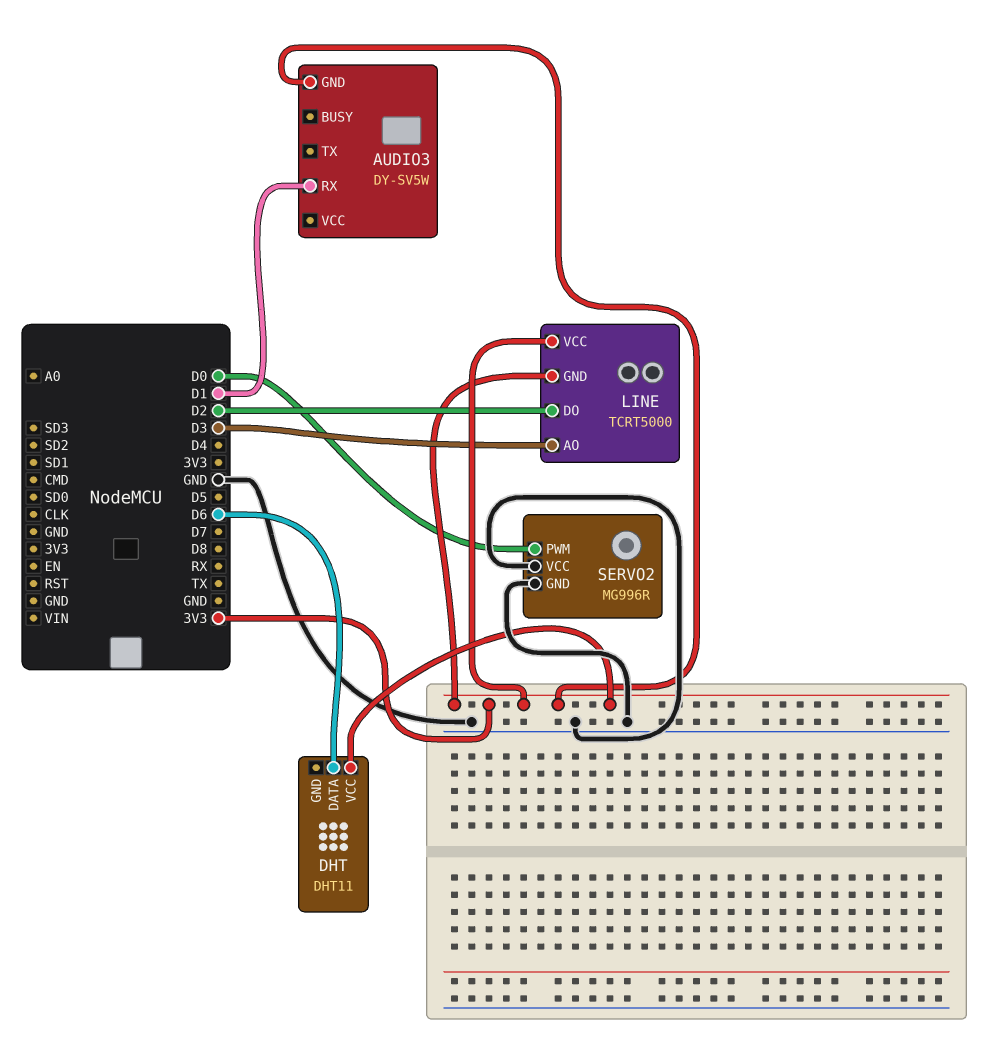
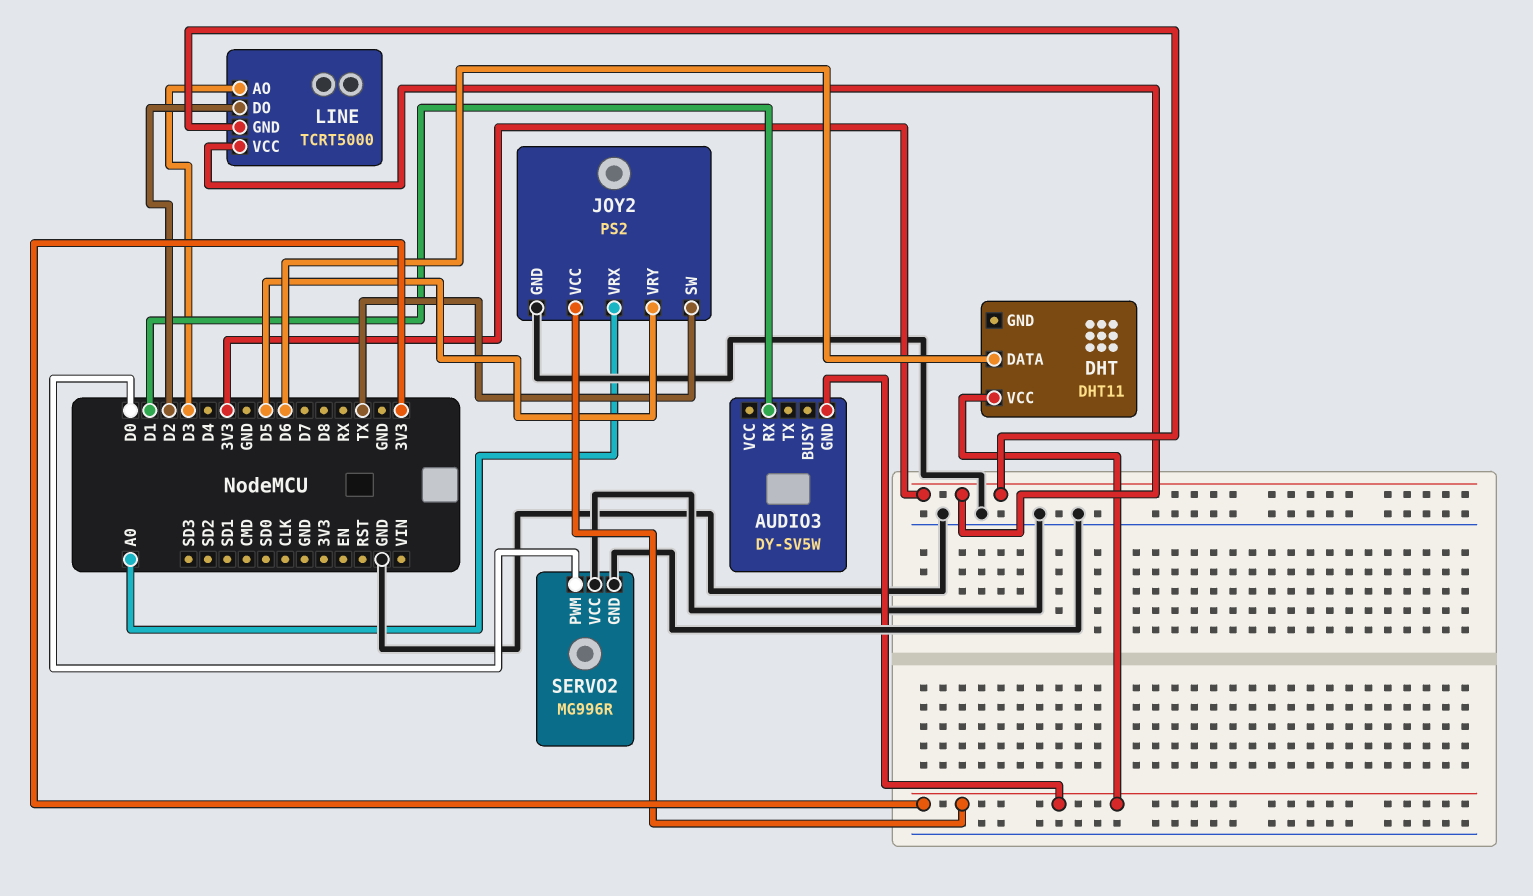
JOY2: none -> PS2
JOY2 pin GND: none -> GND
JOY2 pin SW: none -> TX
JOY2 pin VCC: none -> 3V3
JOY2 pin VRX: none -> A0
JOY2 pin VRY: none -> D5

